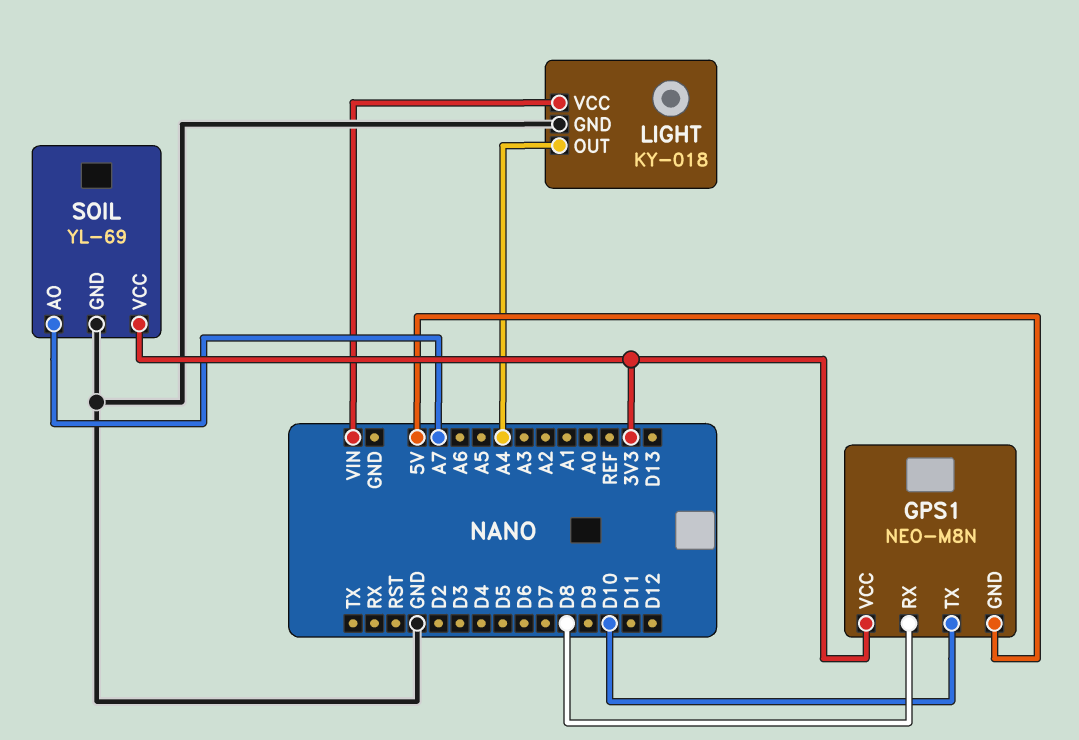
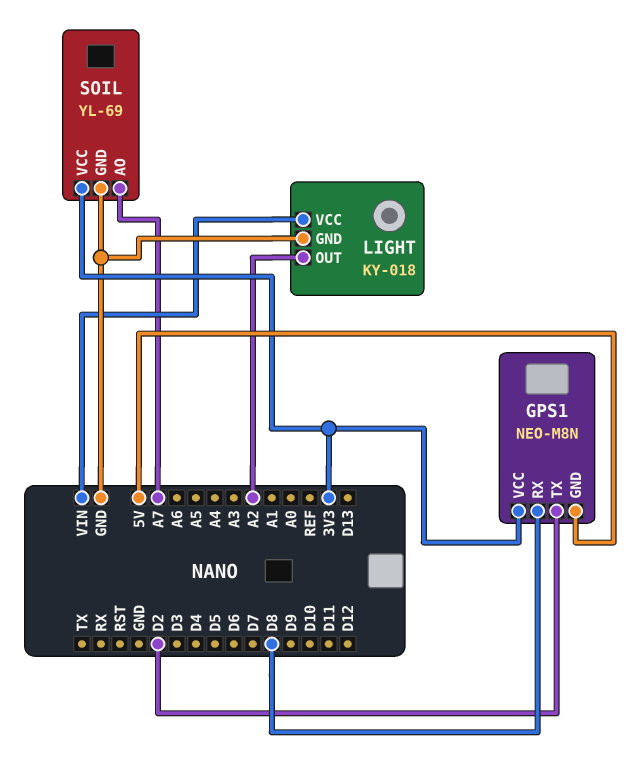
GPS1 pin TX: D10 -> D2
LIGHT pin OUT: A4 -> A2

